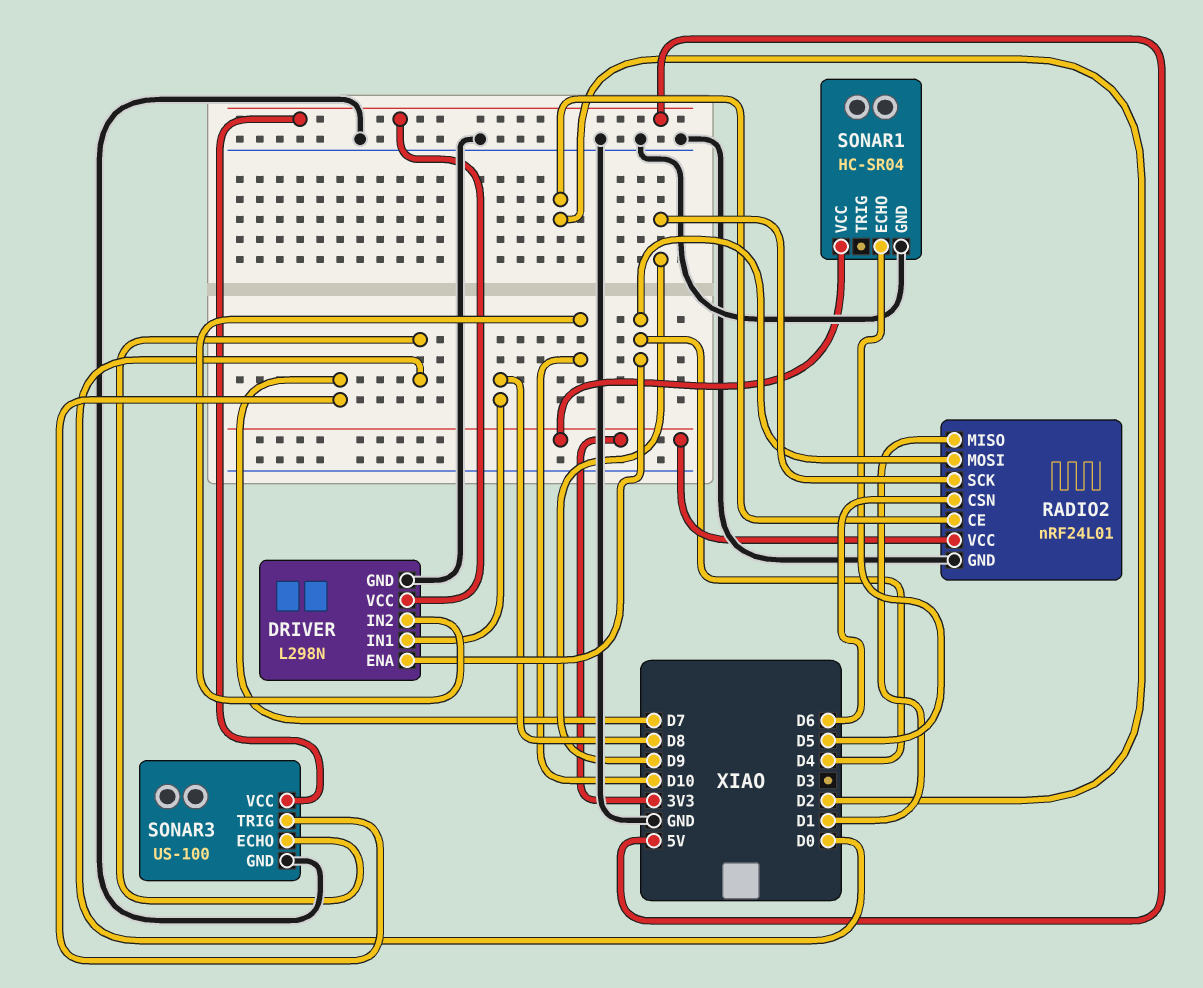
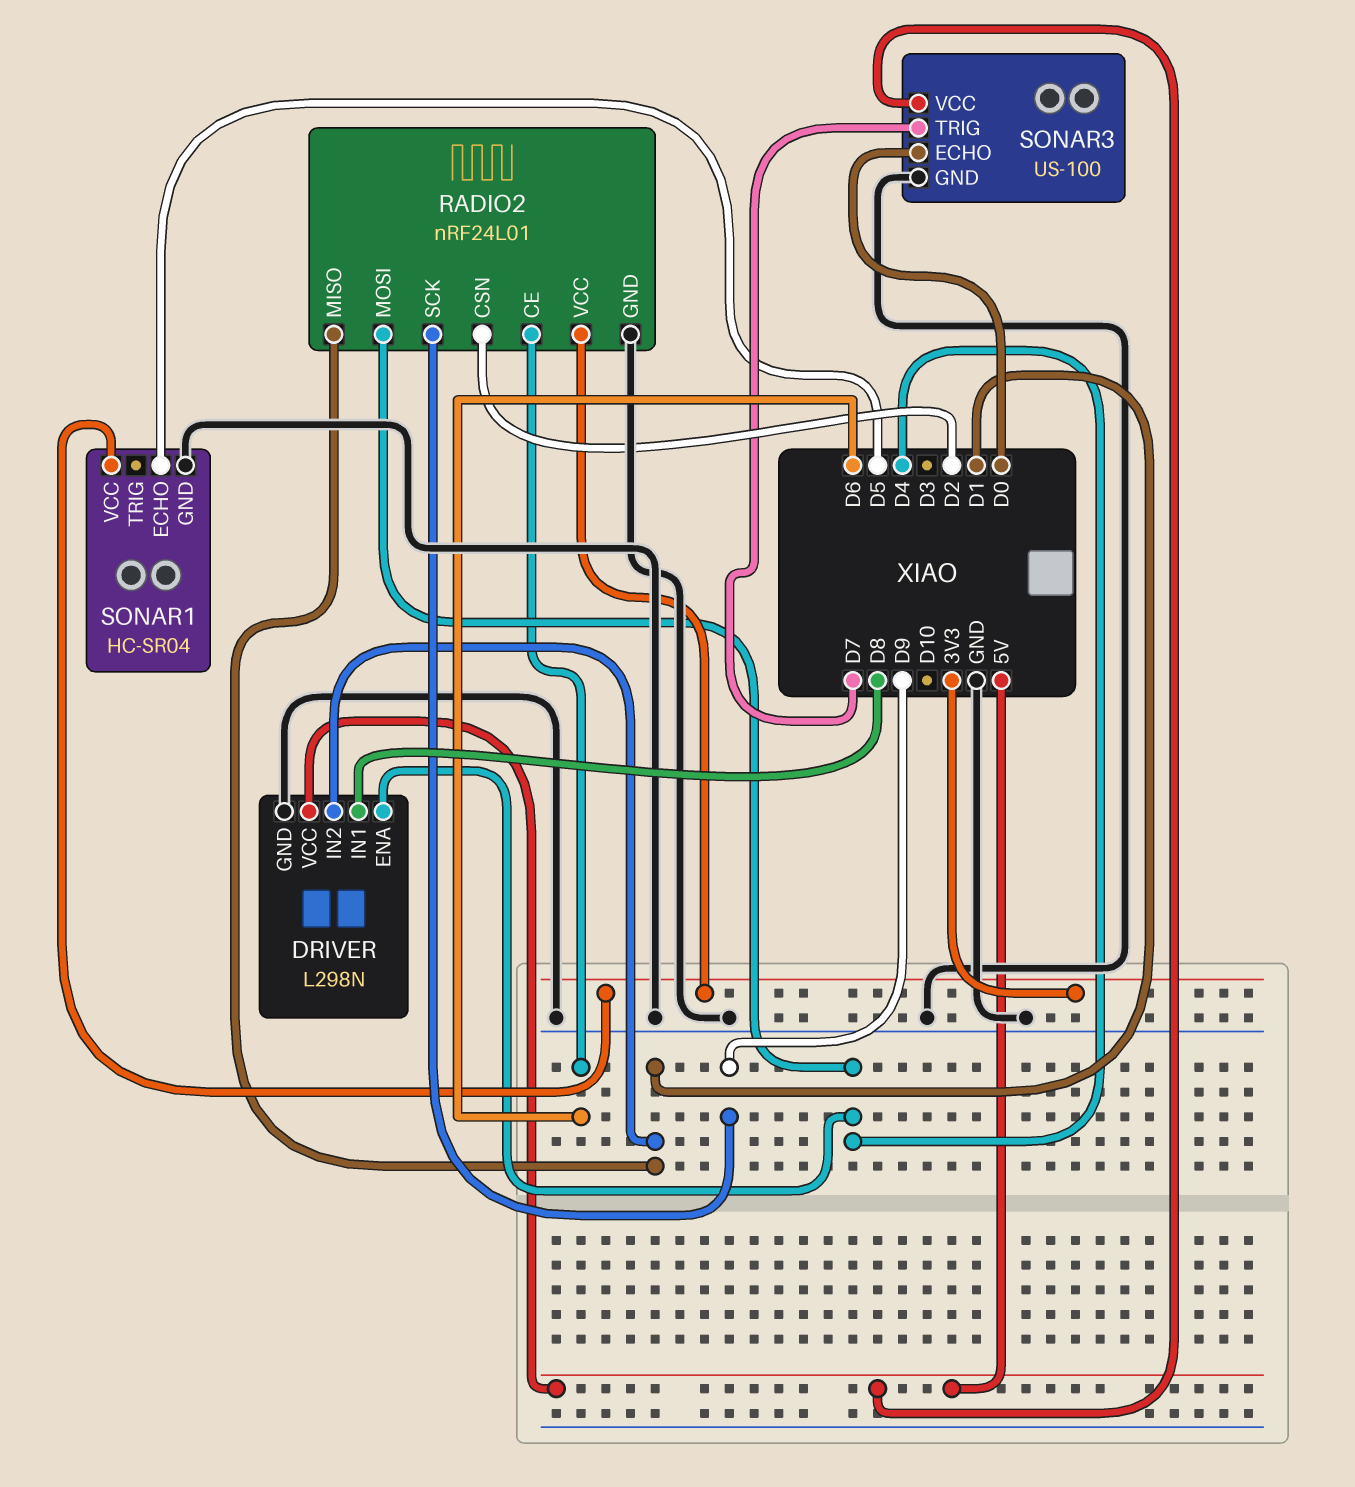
DRIVER pin IN2: D10 -> D1
RADIO2 pin CE: D2 -> D6
RADIO2 pin CSN: D6 -> D2

